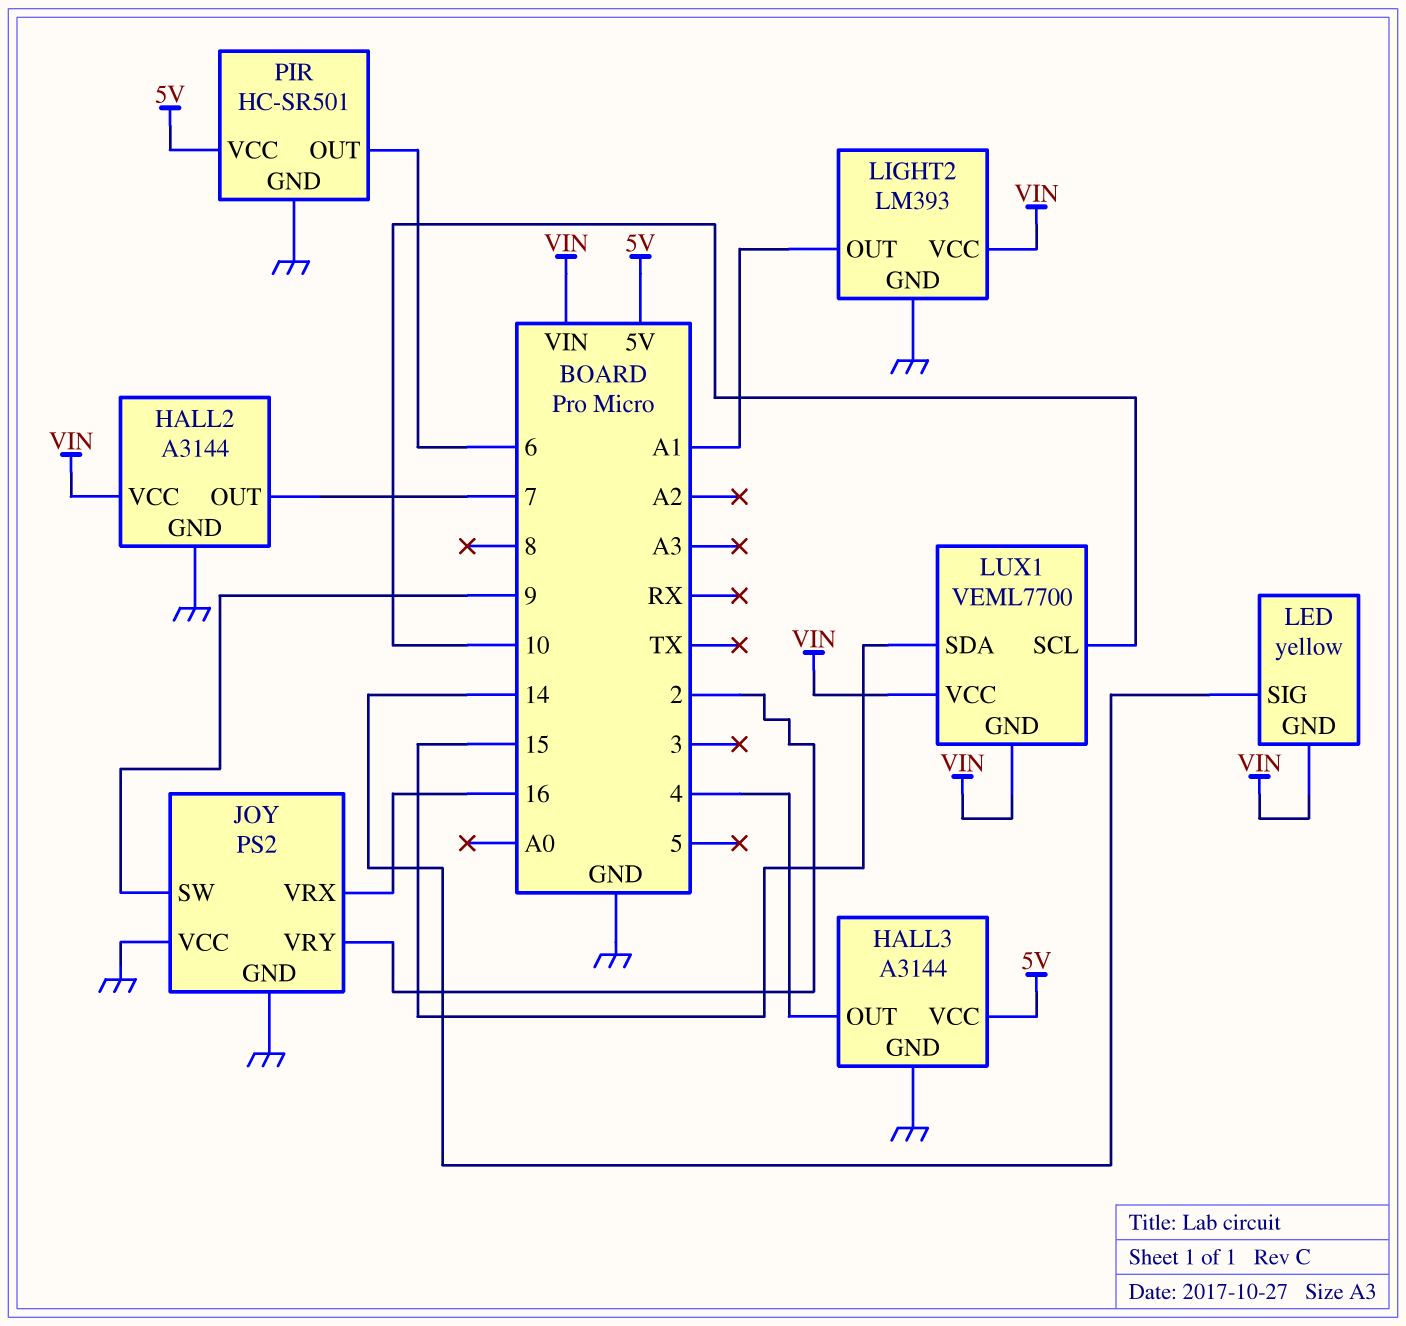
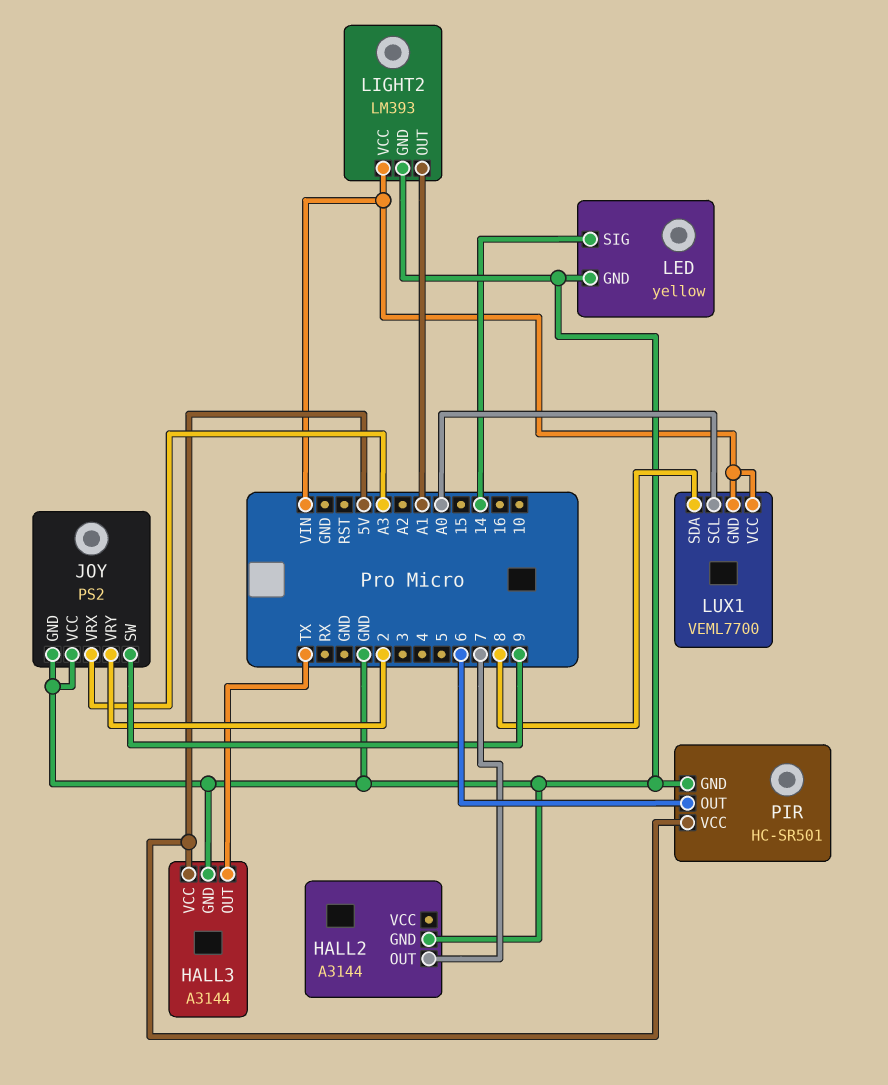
HALL2 pin VCC: VIN -> none
HALL3 pin OUT: 4 -> TX
JOY pin VRX: 16 -> A3
LED pin GND: VIN -> GND
LUX1 pin SCL: 10 -> A0
LUX1 pin SDA: 15 -> 8

